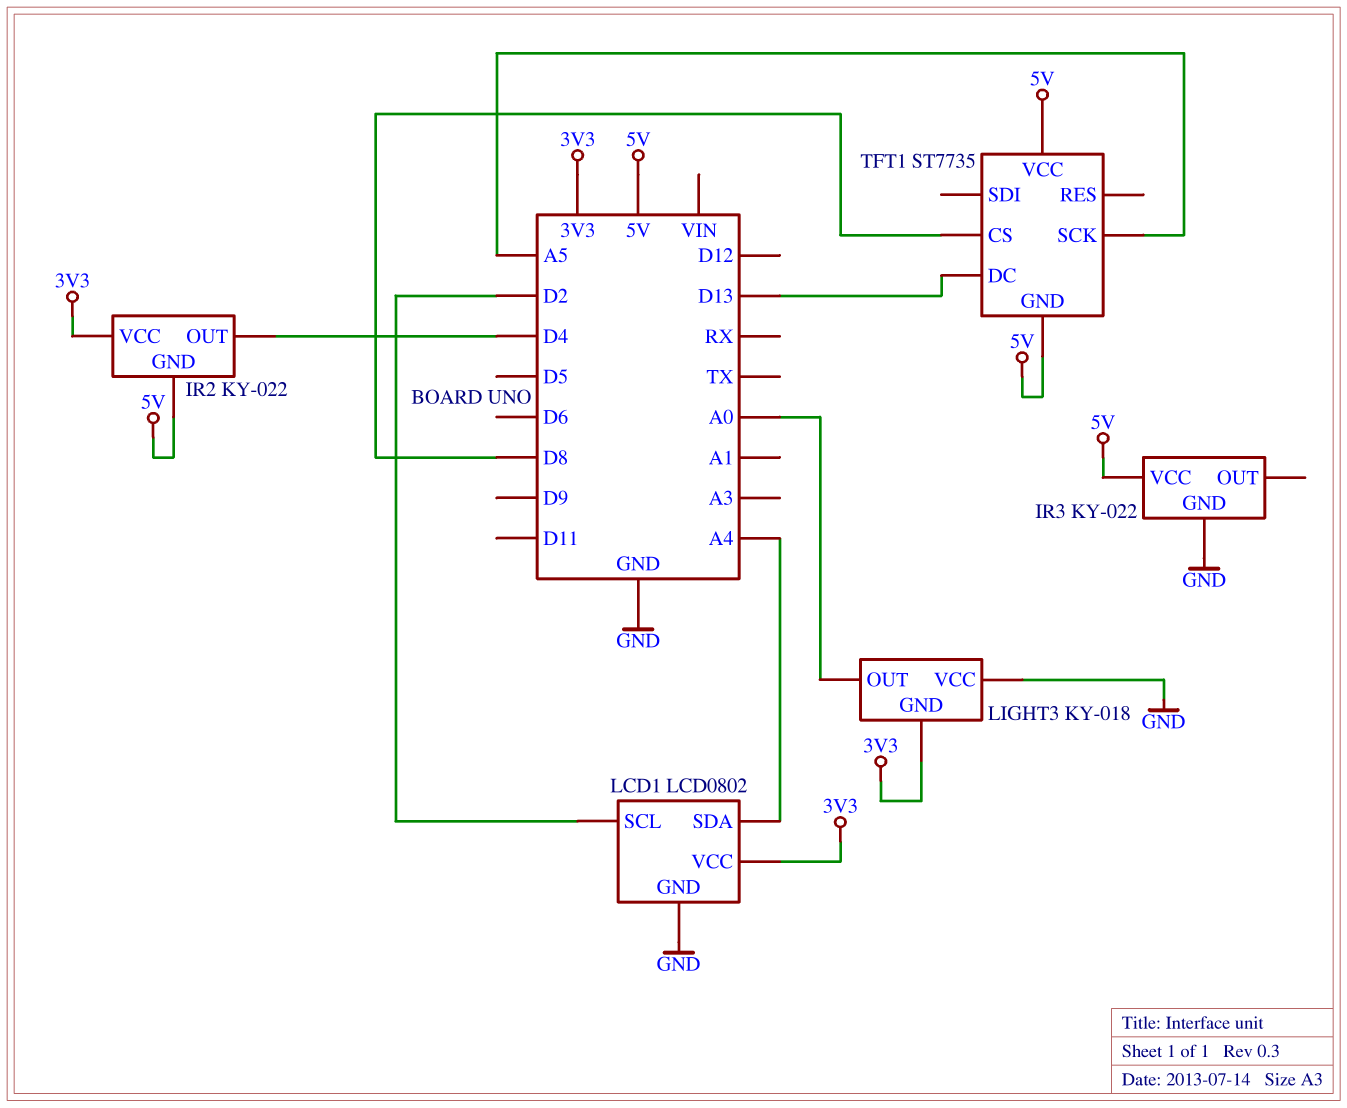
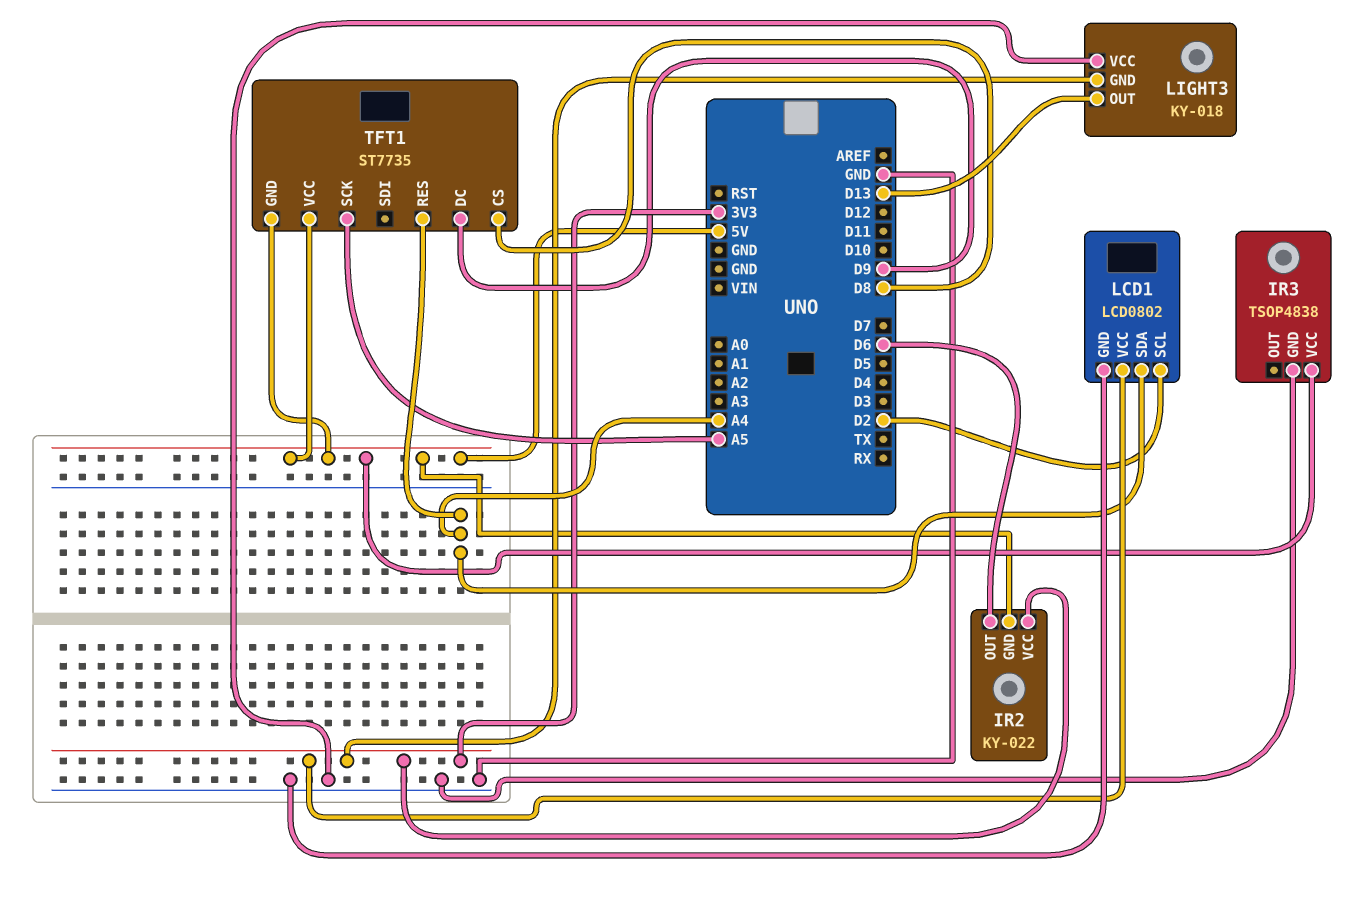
IR2 pin OUT: D4 -> D6
IR3: KY-022 -> TSOP4838
LIGHT3 pin OUT: A0 -> D13
TFT1 pin DC: D13 -> D9
TFT1 pin RES: none -> A4

